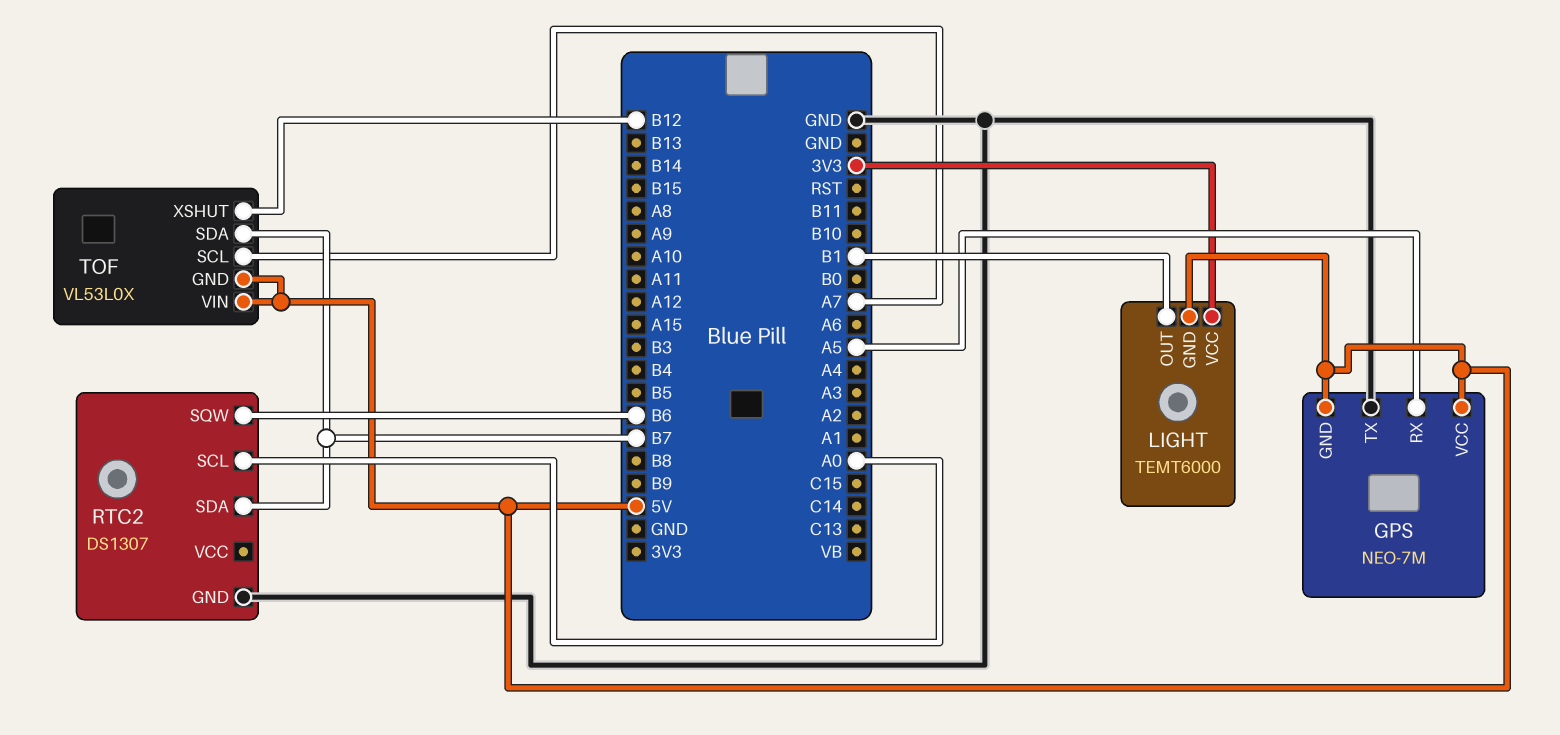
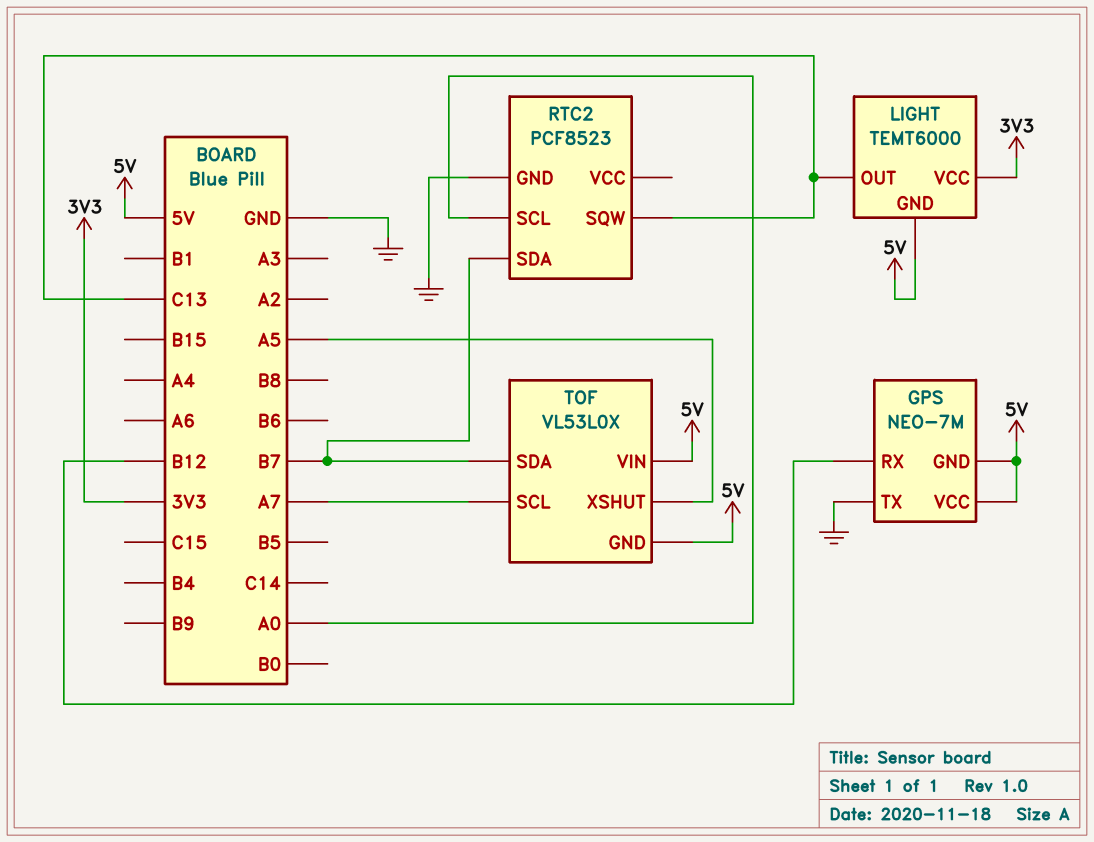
GPS pin RX: A5 -> B12
LIGHT pin OUT: B1 -> C13
RTC2: DS1307 -> PCF8523
RTC2 pin SQW: B6 -> C13
TOF pin XSHUT: B12 -> A5

